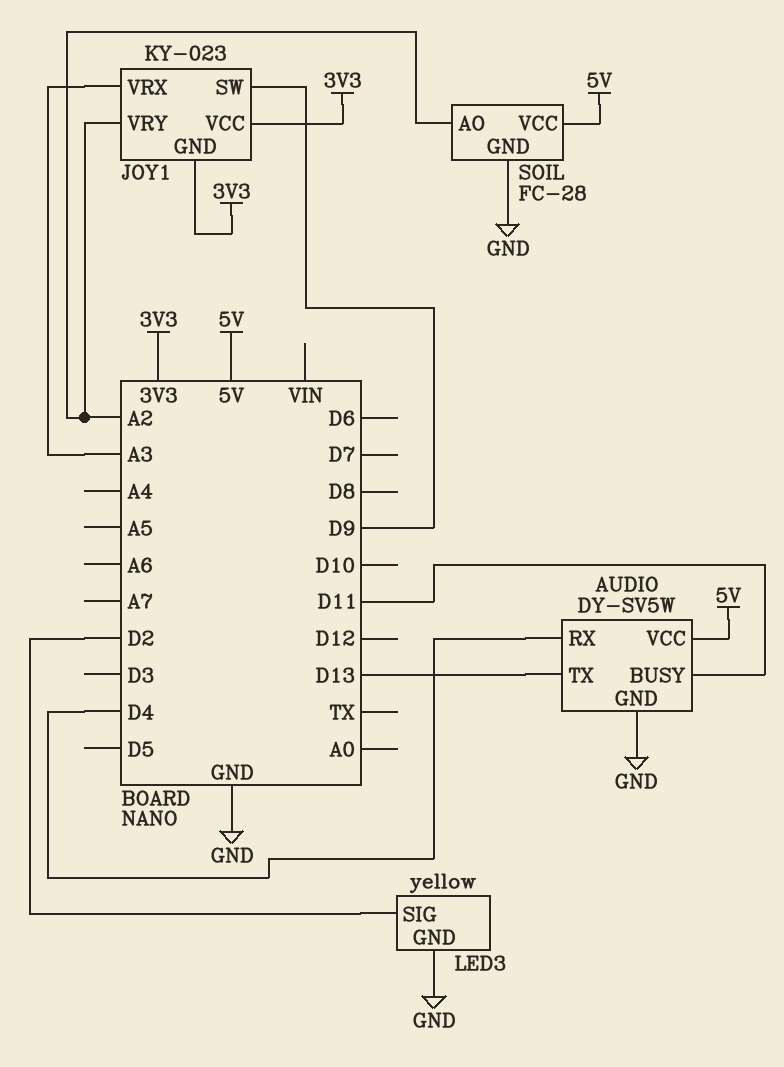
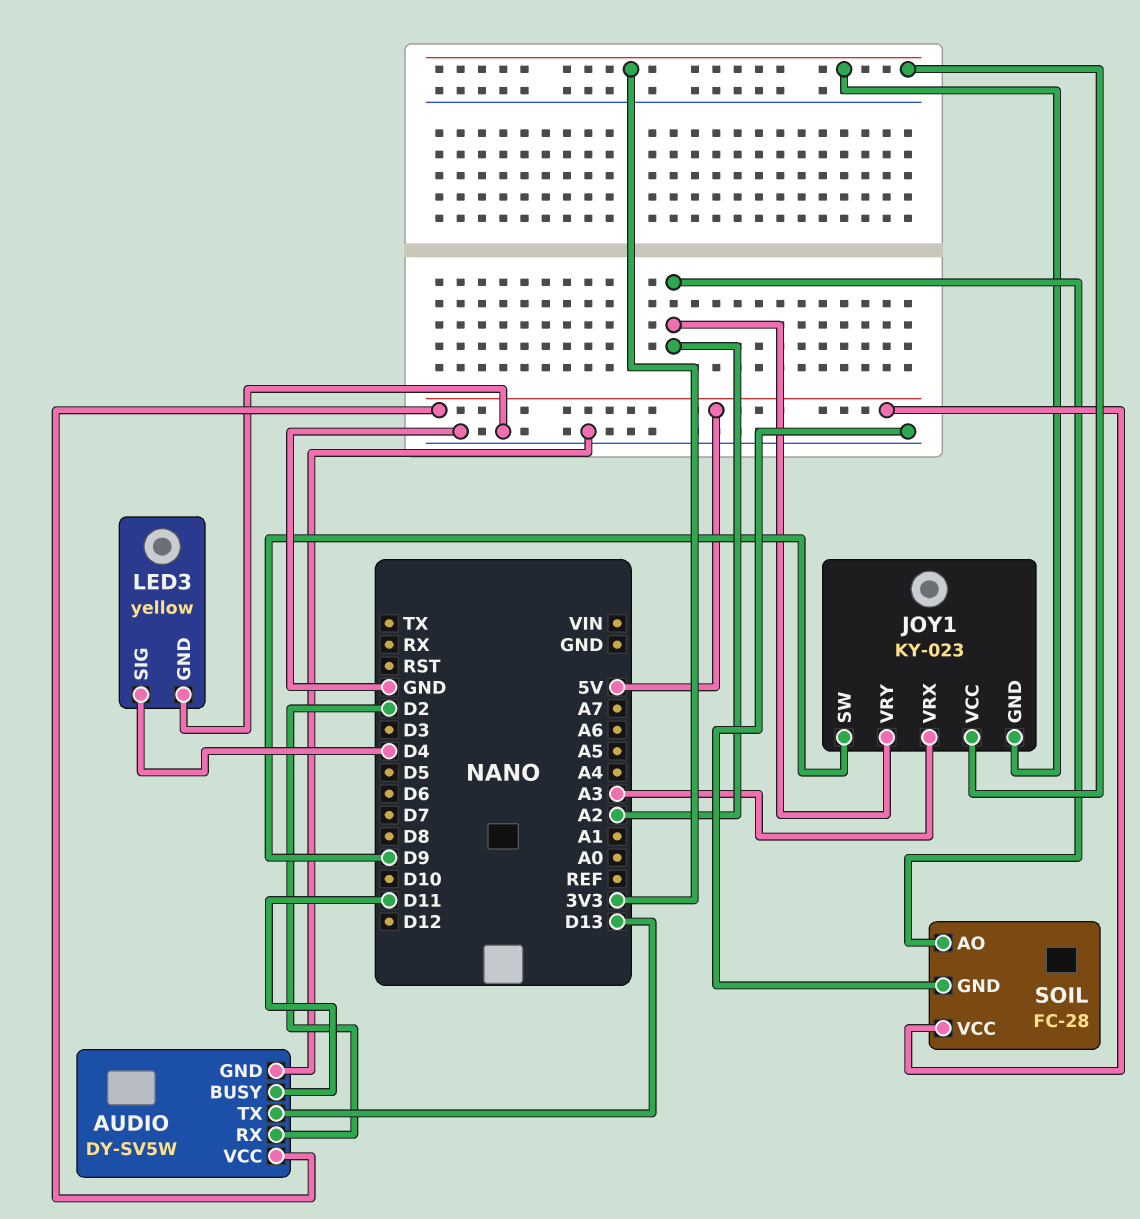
AUDIO pin RX: D4 -> D2
LED3 pin SIG: D2 -> D4

